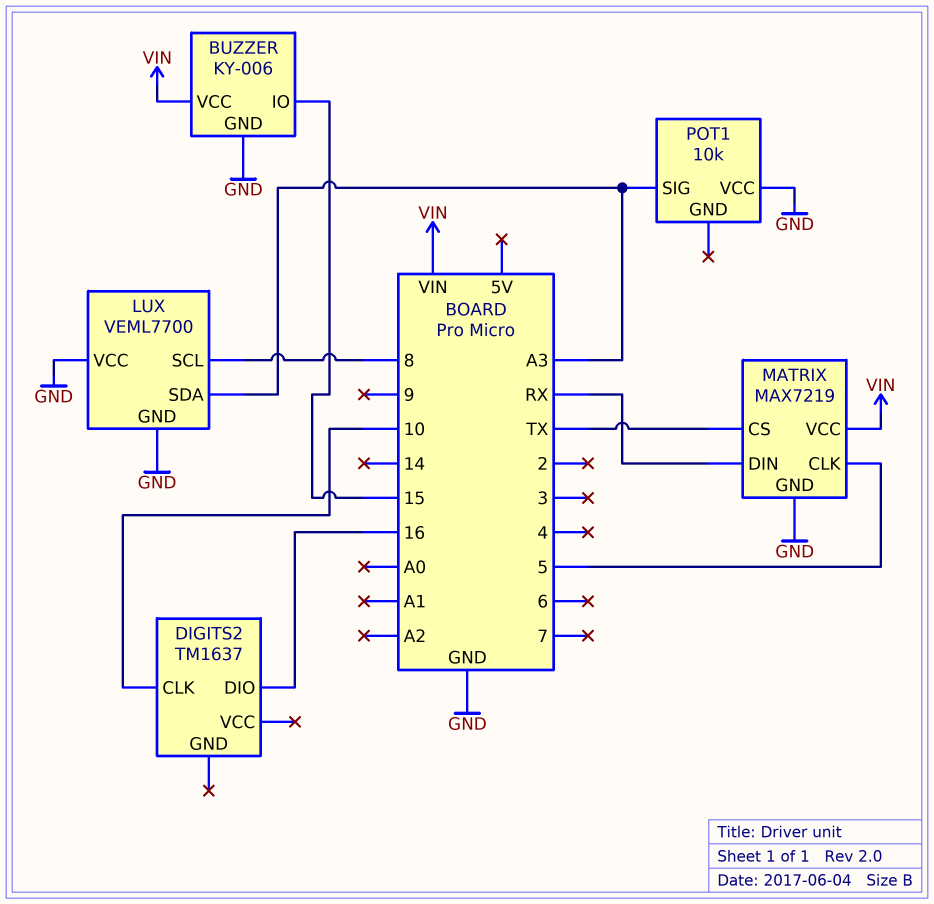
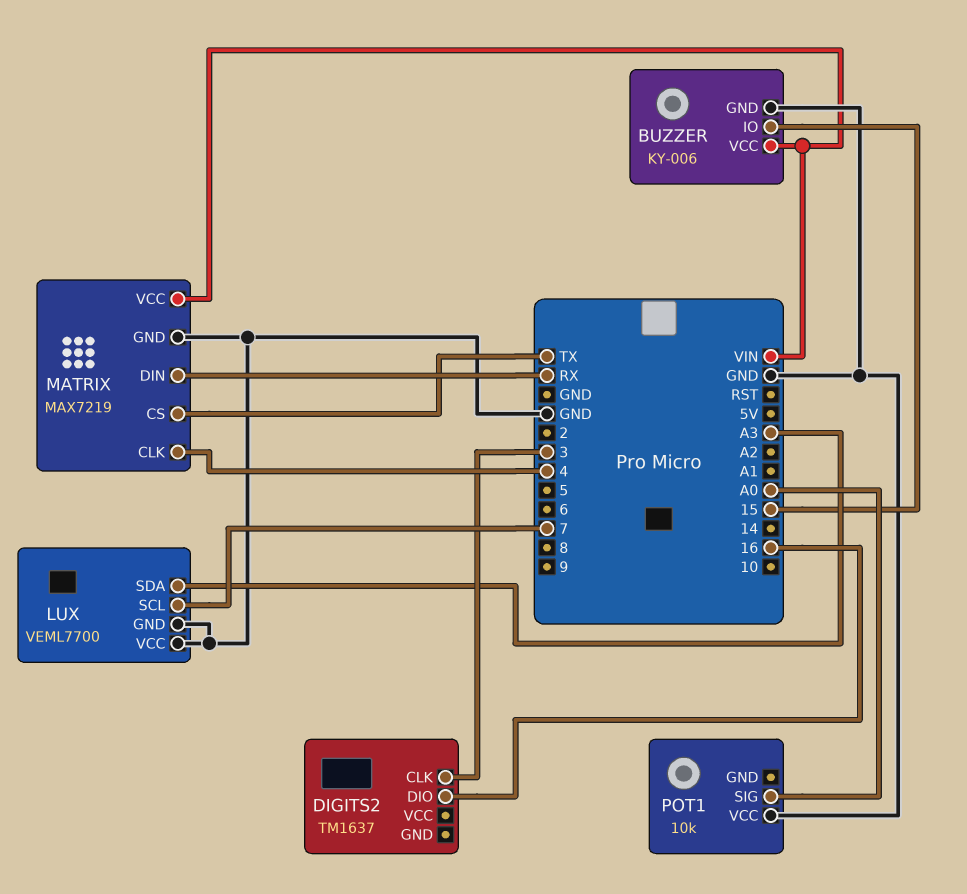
DIGITS2 pin CLK: 10 -> 3
LUX pin SCL: 8 -> 7
MATRIX pin CLK: 5 -> 4
POT1 pin SIG: A3 -> A0

